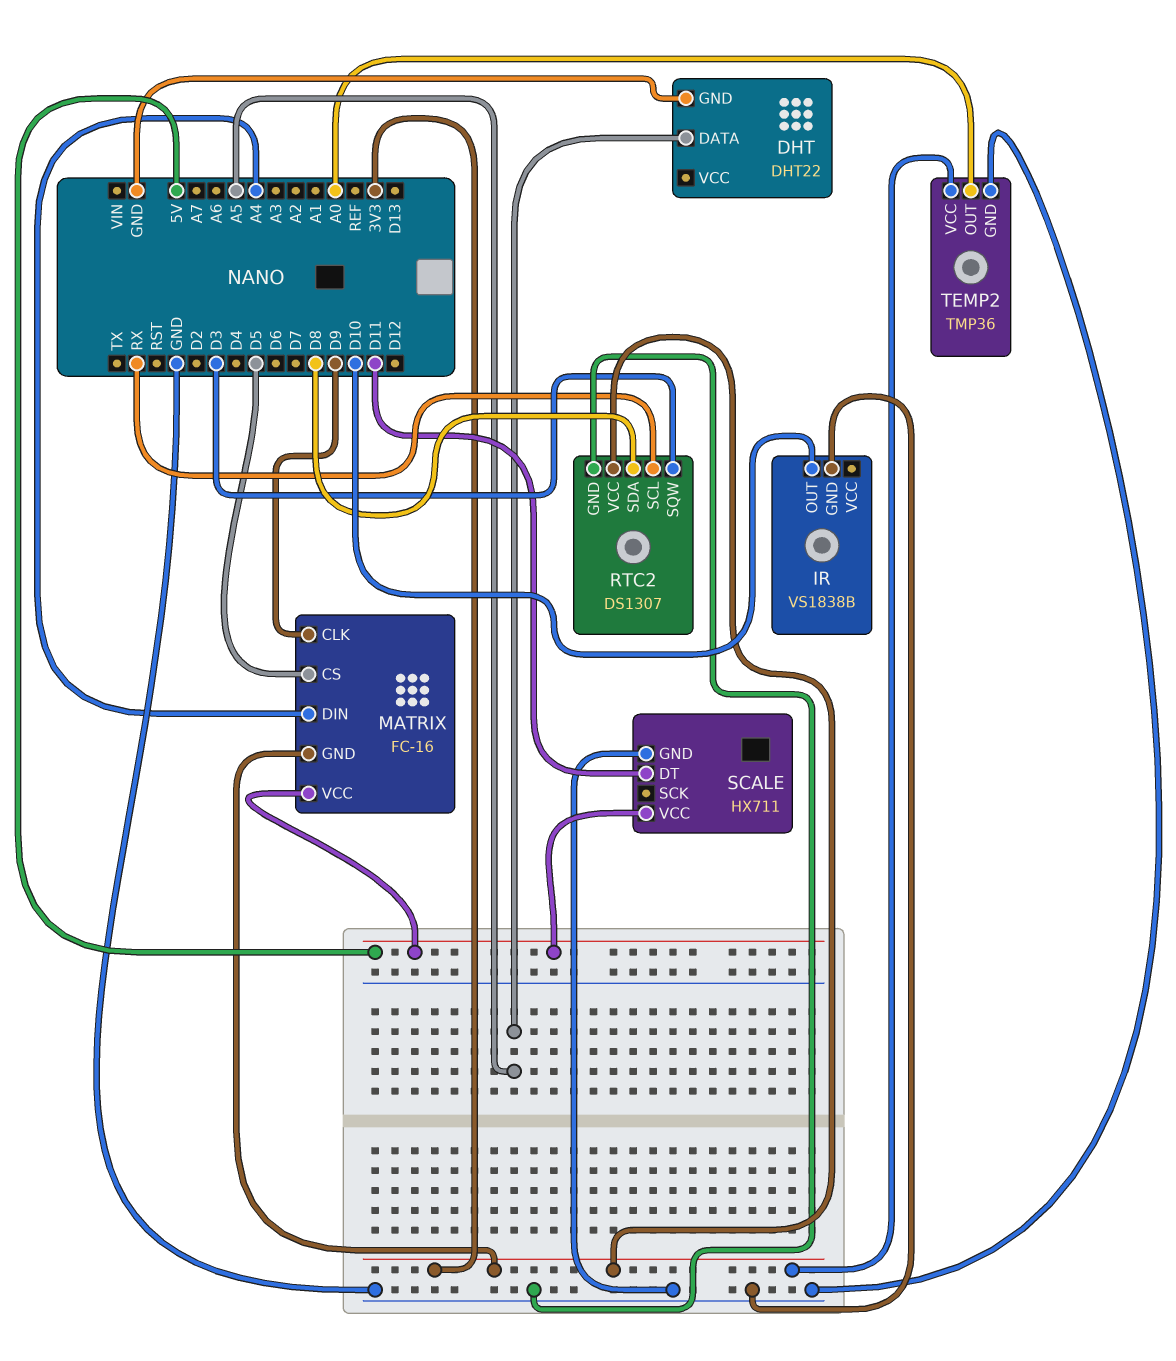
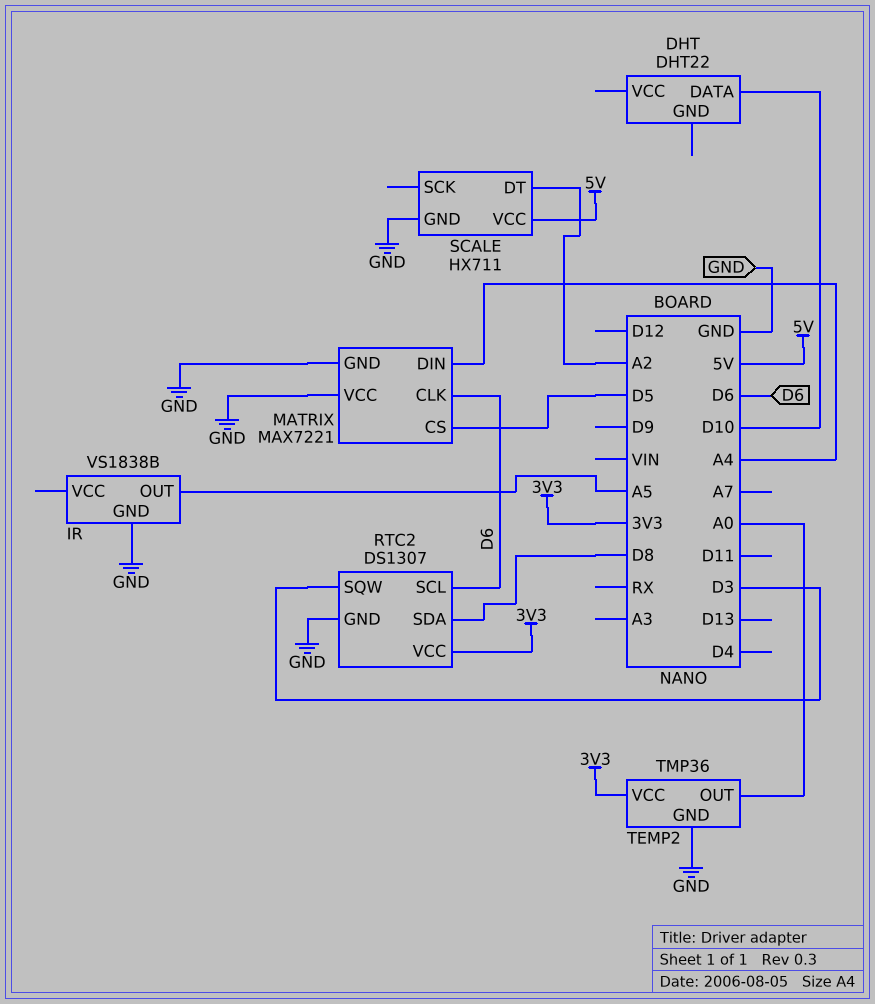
DHT pin DATA: A5 -> D10
DHT pin GND: GND -> none
IR pin OUT: D10 -> A5
MATRIX: FC-16 -> MAX7221
MATRIX pin CLK: D9 -> D6
MATRIX pin GND: 3V3 -> GND
MATRIX pin VCC: 5V -> GND
RTC2 pin SCL: RX -> D6
SCALE pin DT: D11 -> A2

